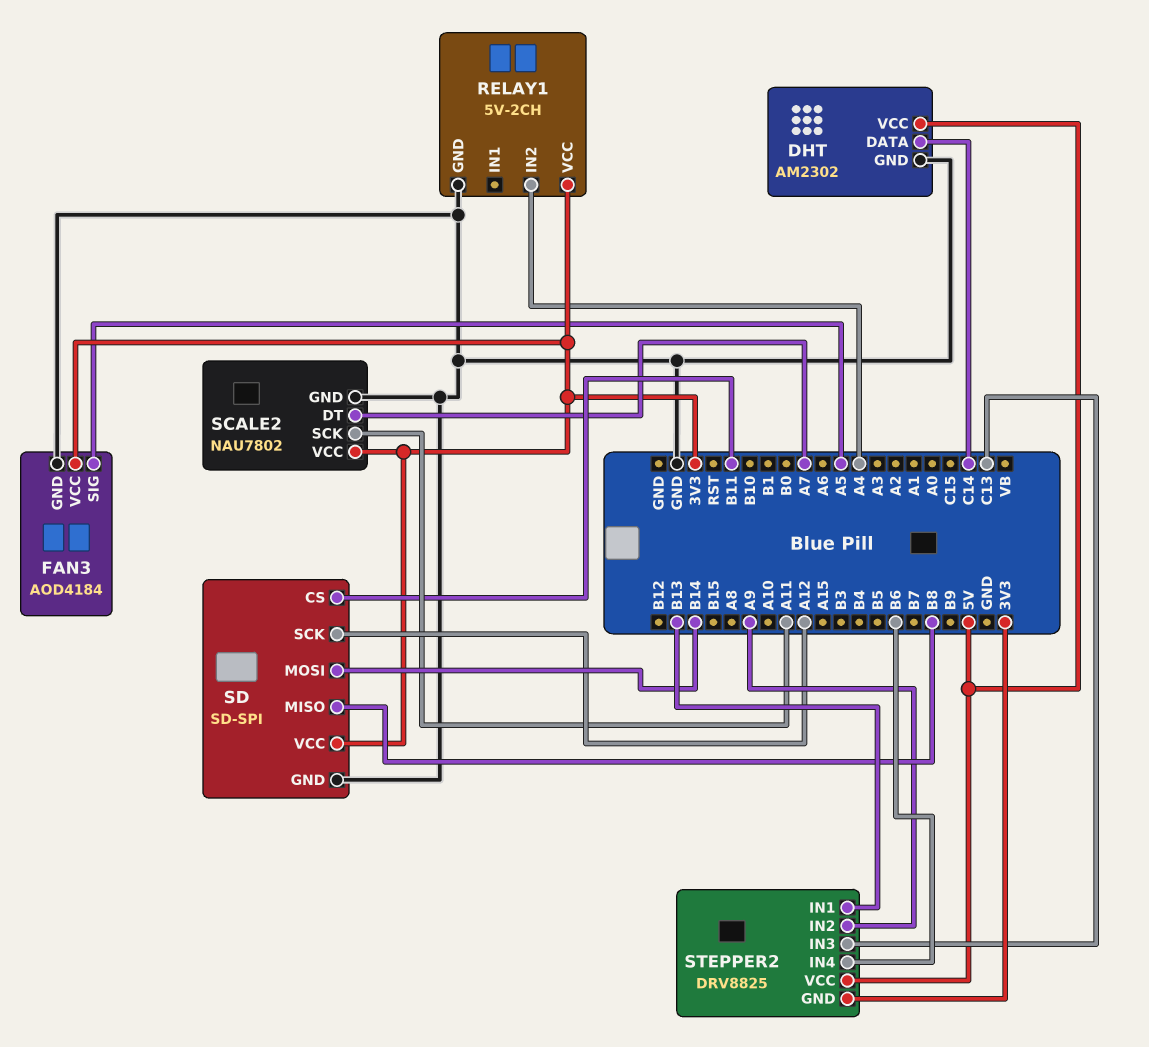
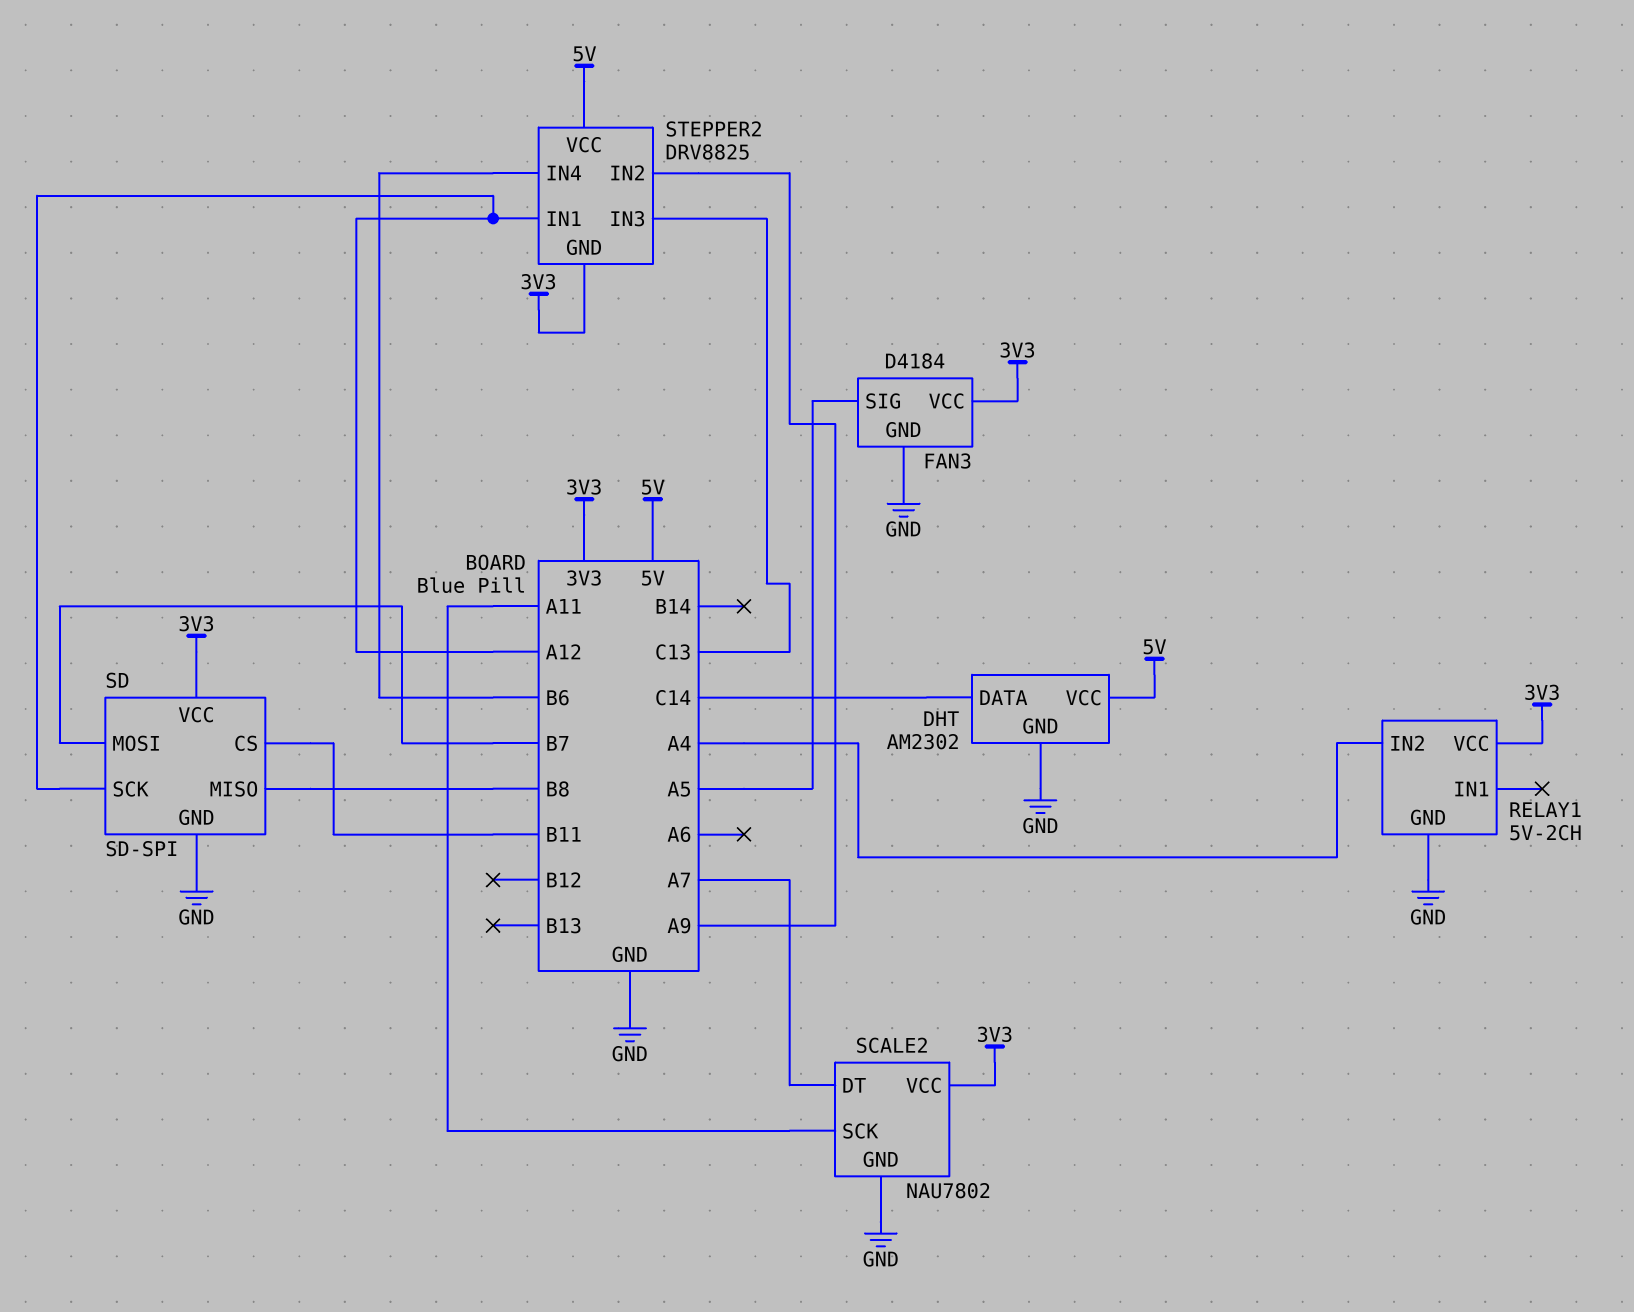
FAN3: AOD4184 -> D4184
SD pin MOSI: B14 -> B7
STEPPER2 pin IN1: B13 -> A12

